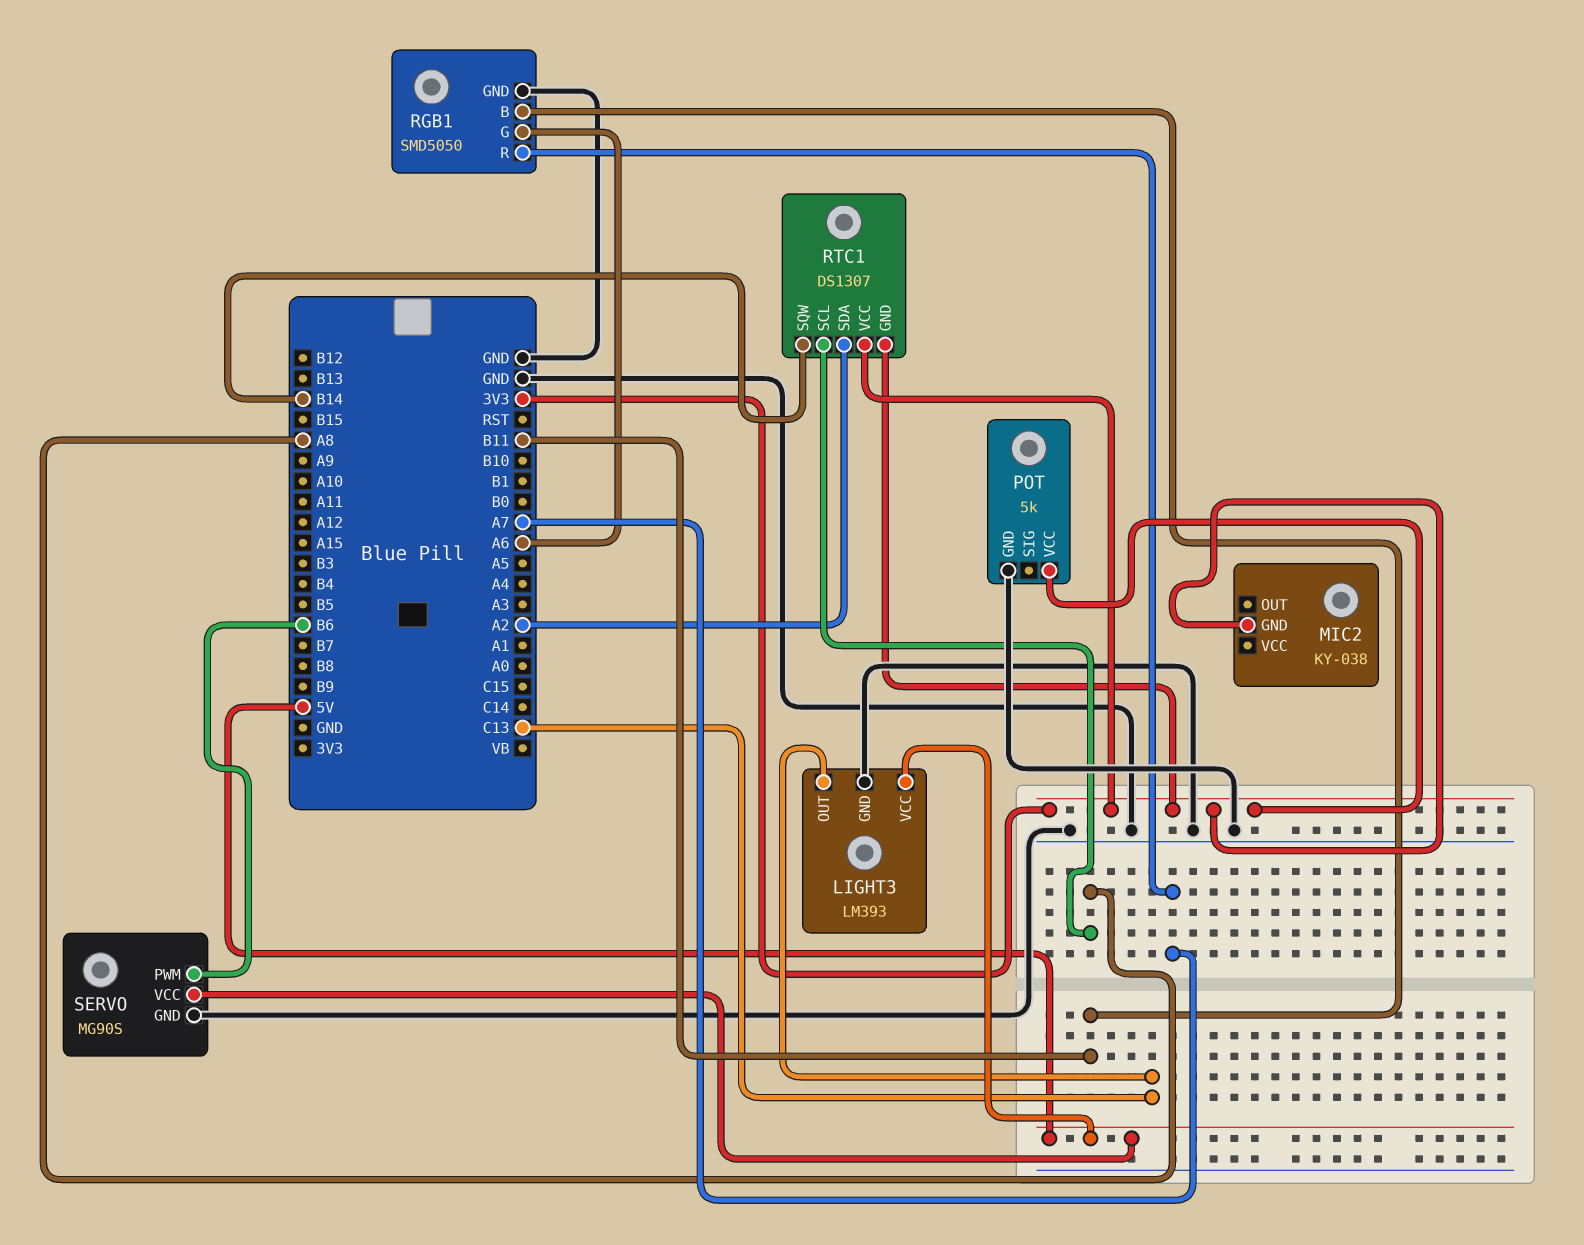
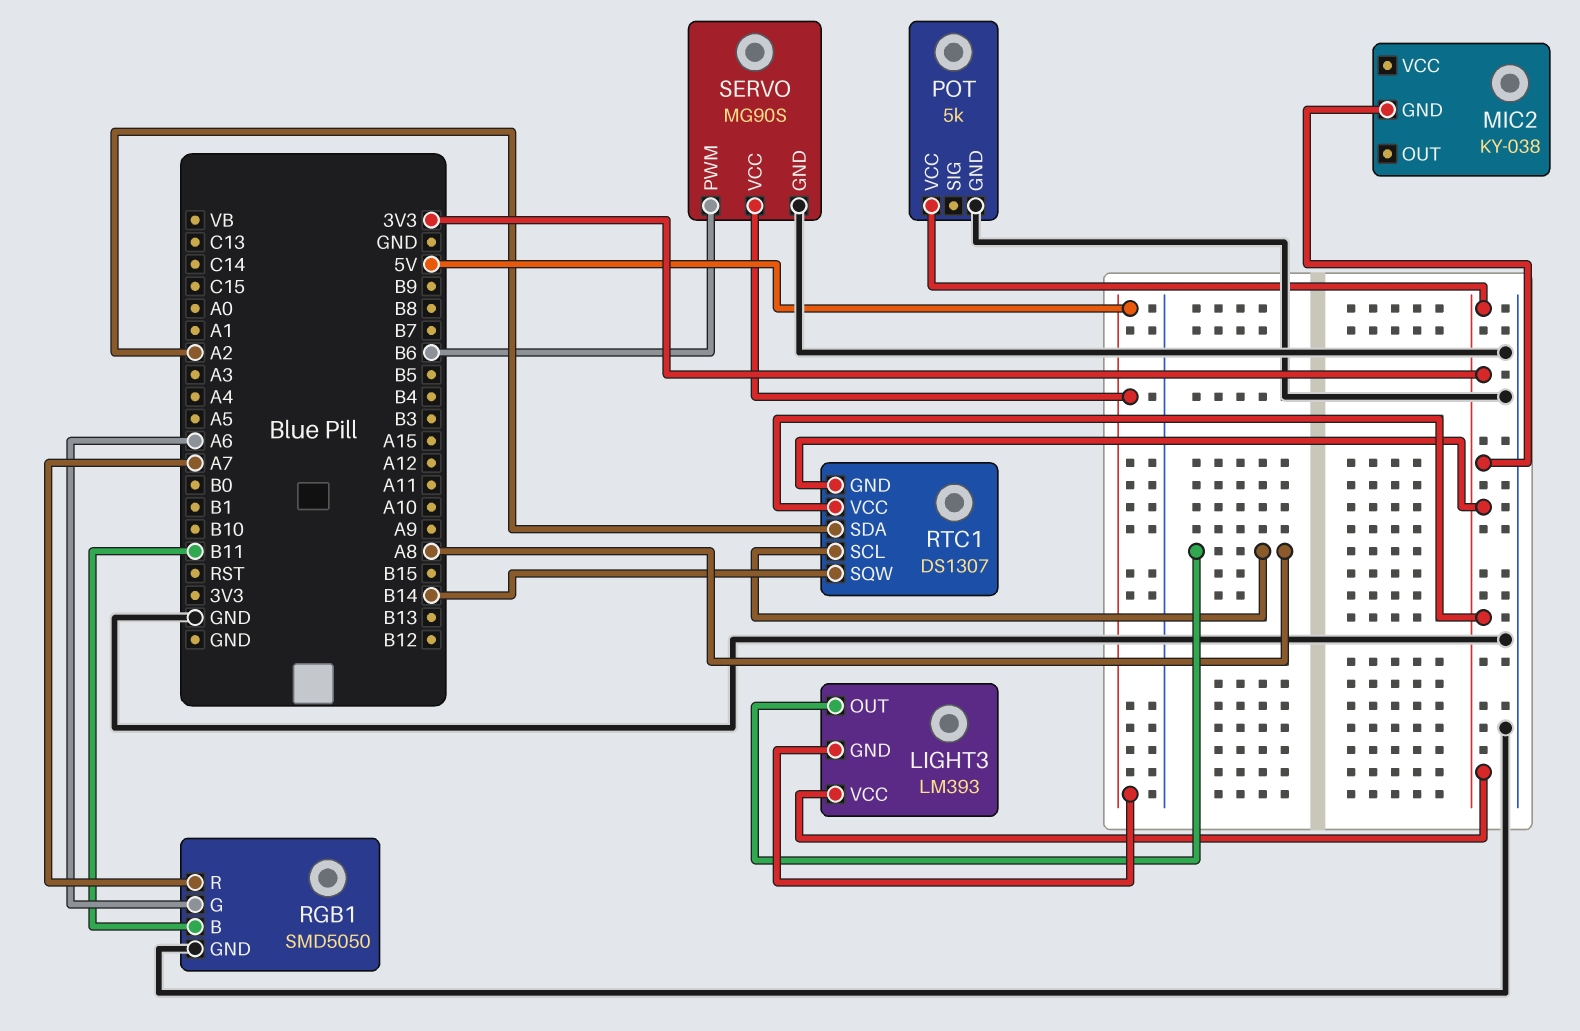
LIGHT3 pin GND: GND -> 5V
LIGHT3 pin OUT: C13 -> A8
LIGHT3 pin VCC: 5V -> 3V3

